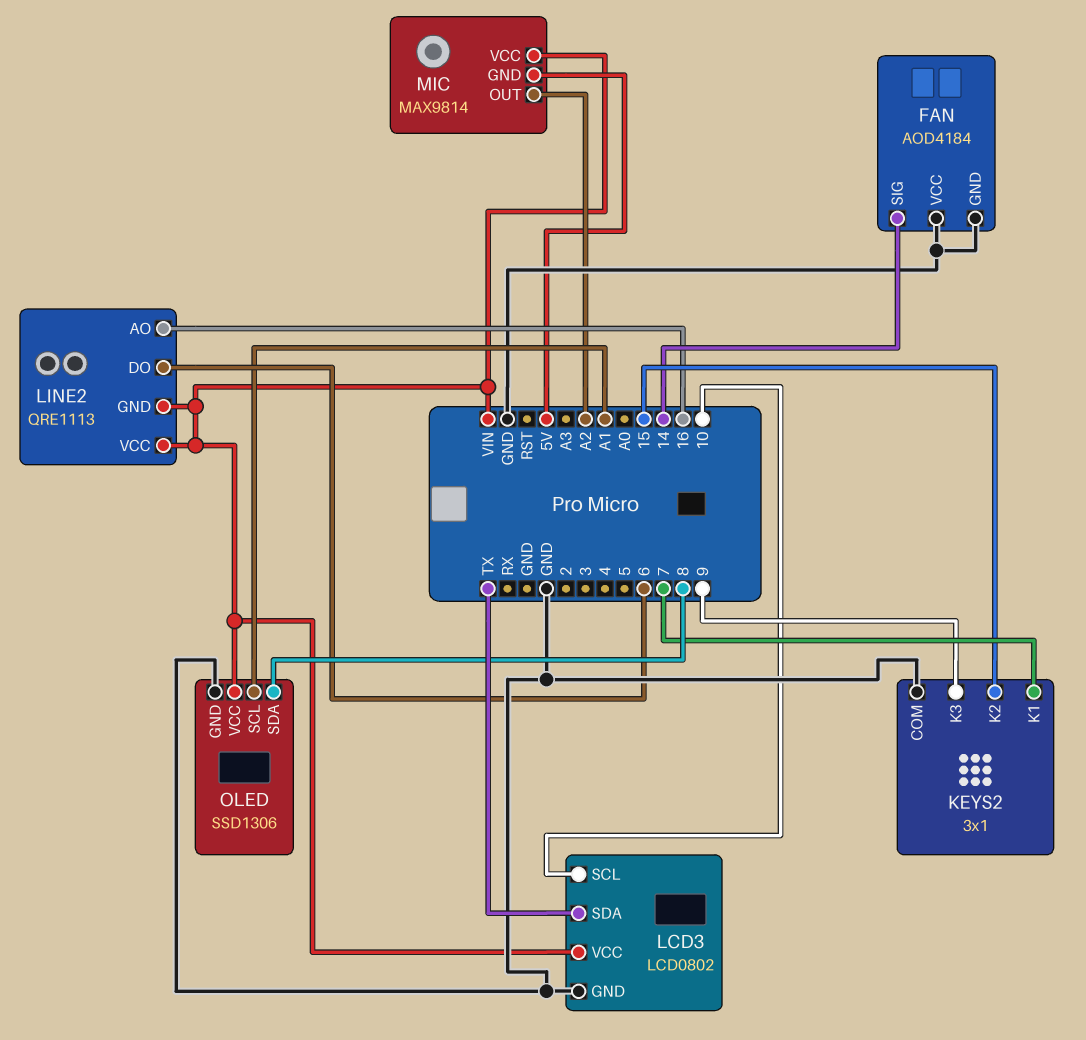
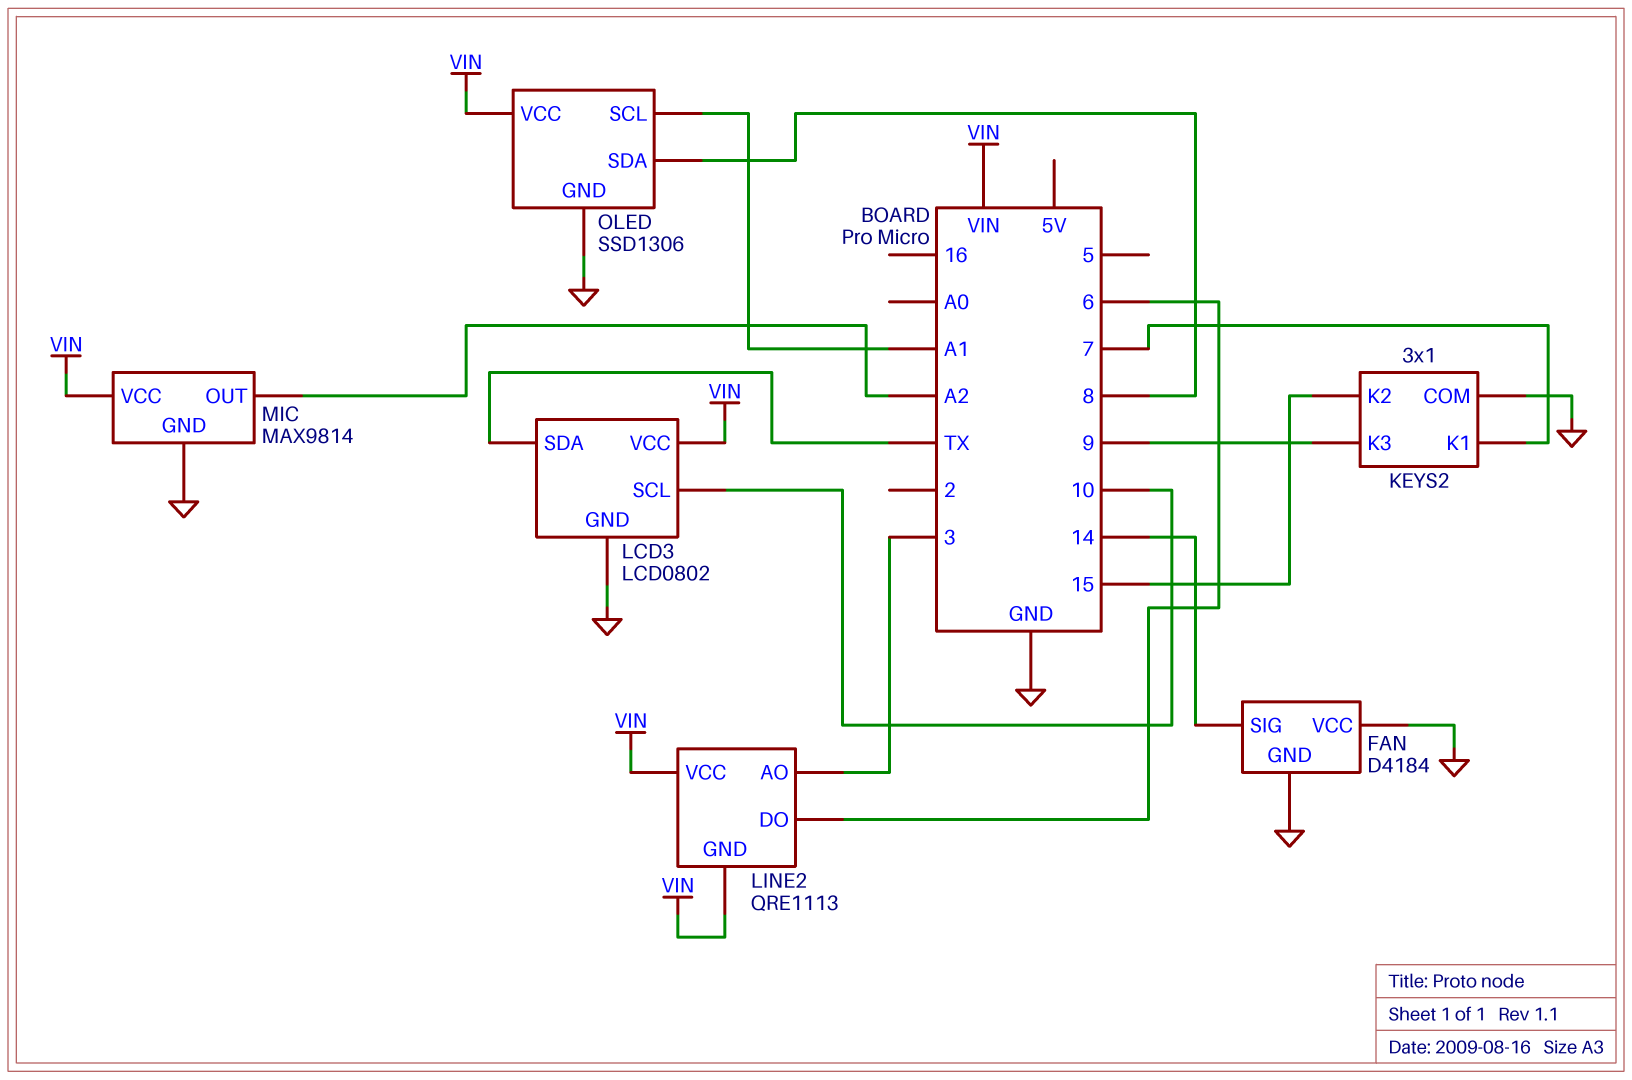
FAN: AOD4184 -> D4184
LINE2 pin AO: 16 -> 3
MIC pin GND: 5V -> GND

